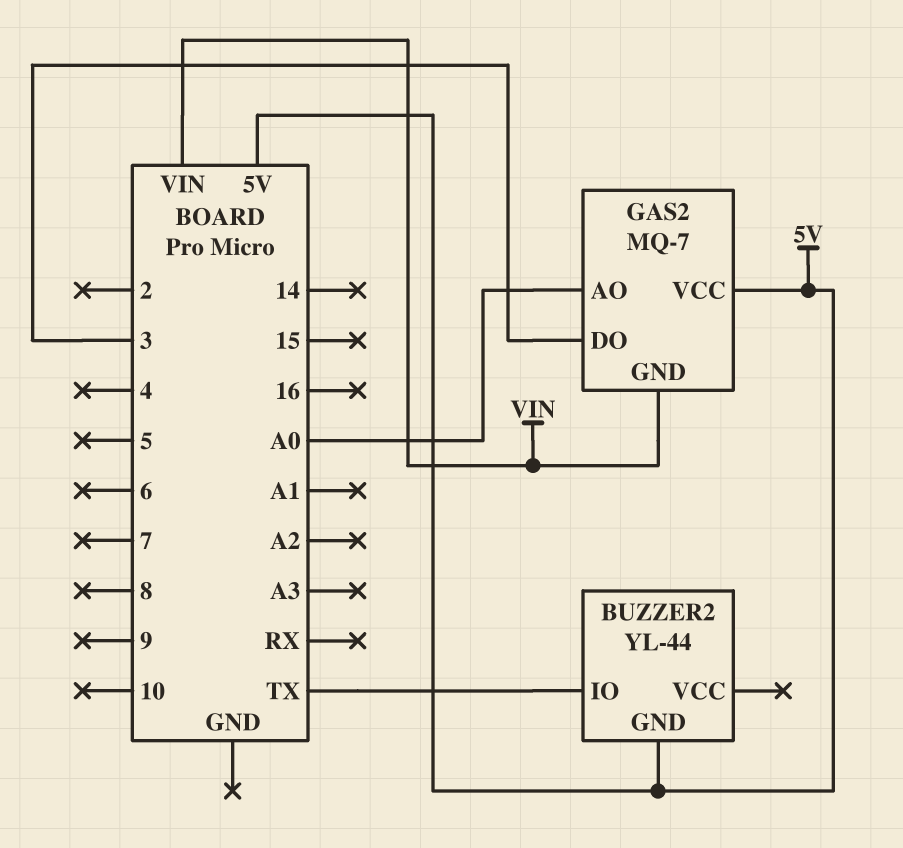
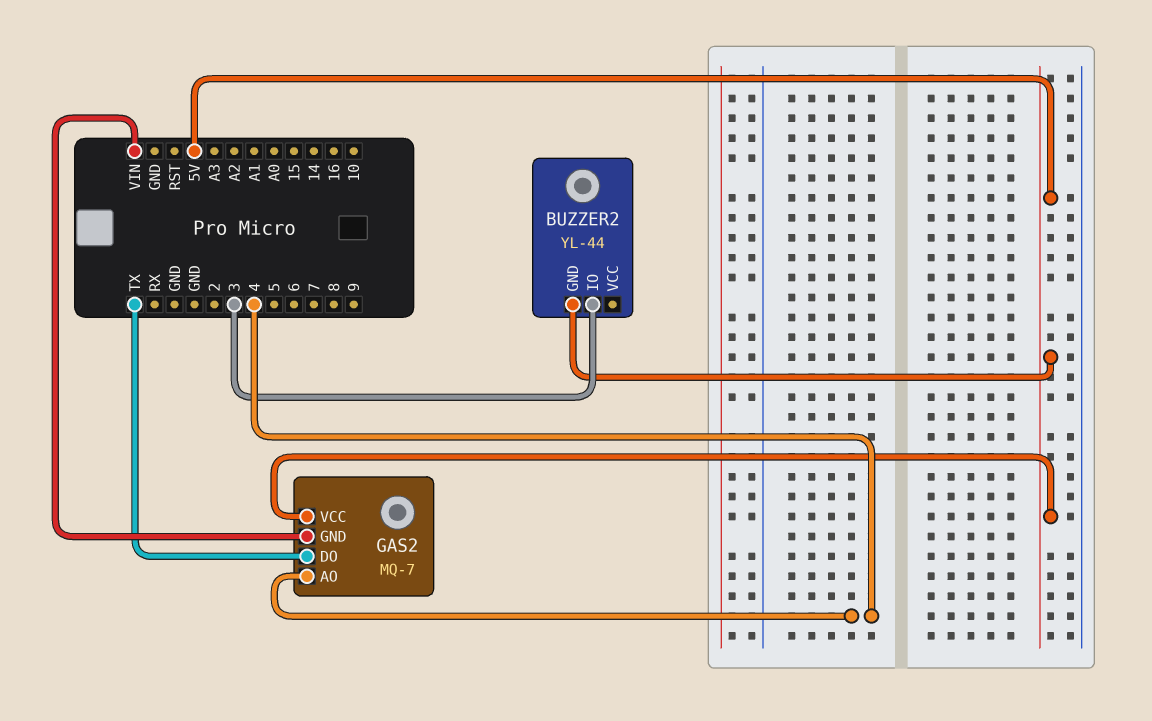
BUZZER2 pin IO: TX -> 3
GAS2 pin AO: A0 -> 4
GAS2 pin DO: 3 -> TX

